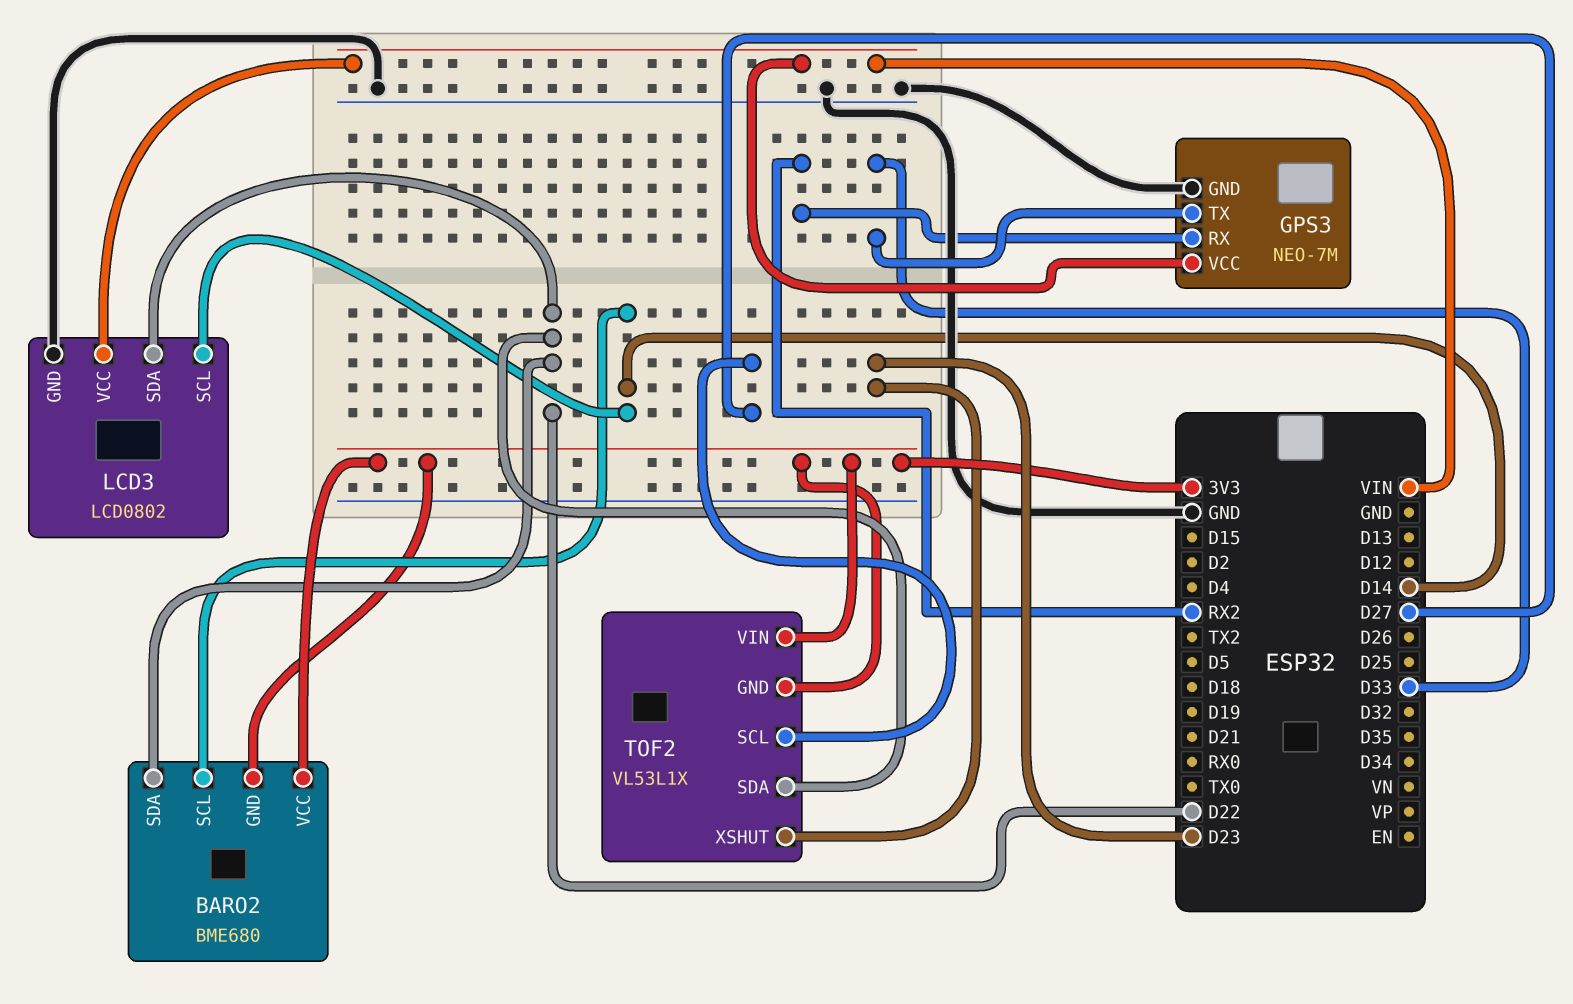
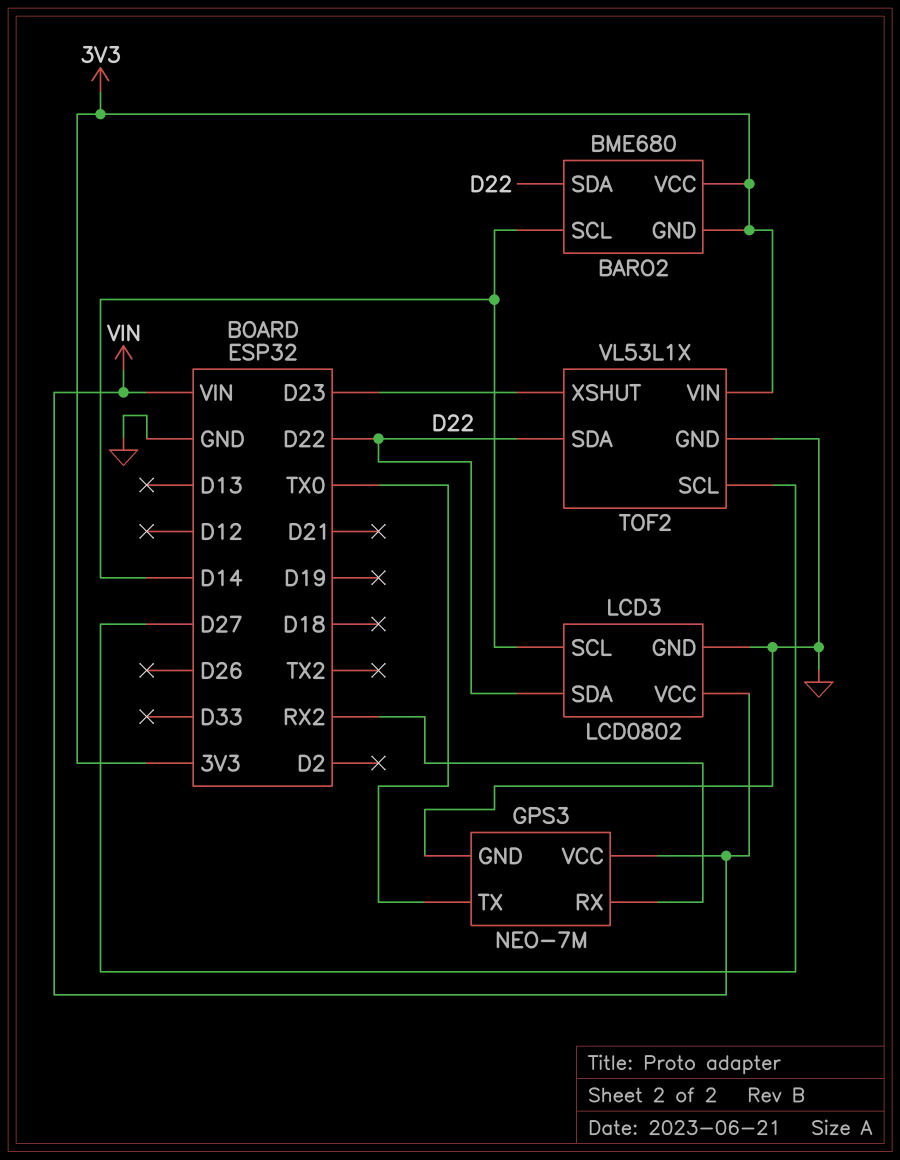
GPS3 pin TX: D33 -> TX0
TOF2 pin GND: 3V3 -> GND

